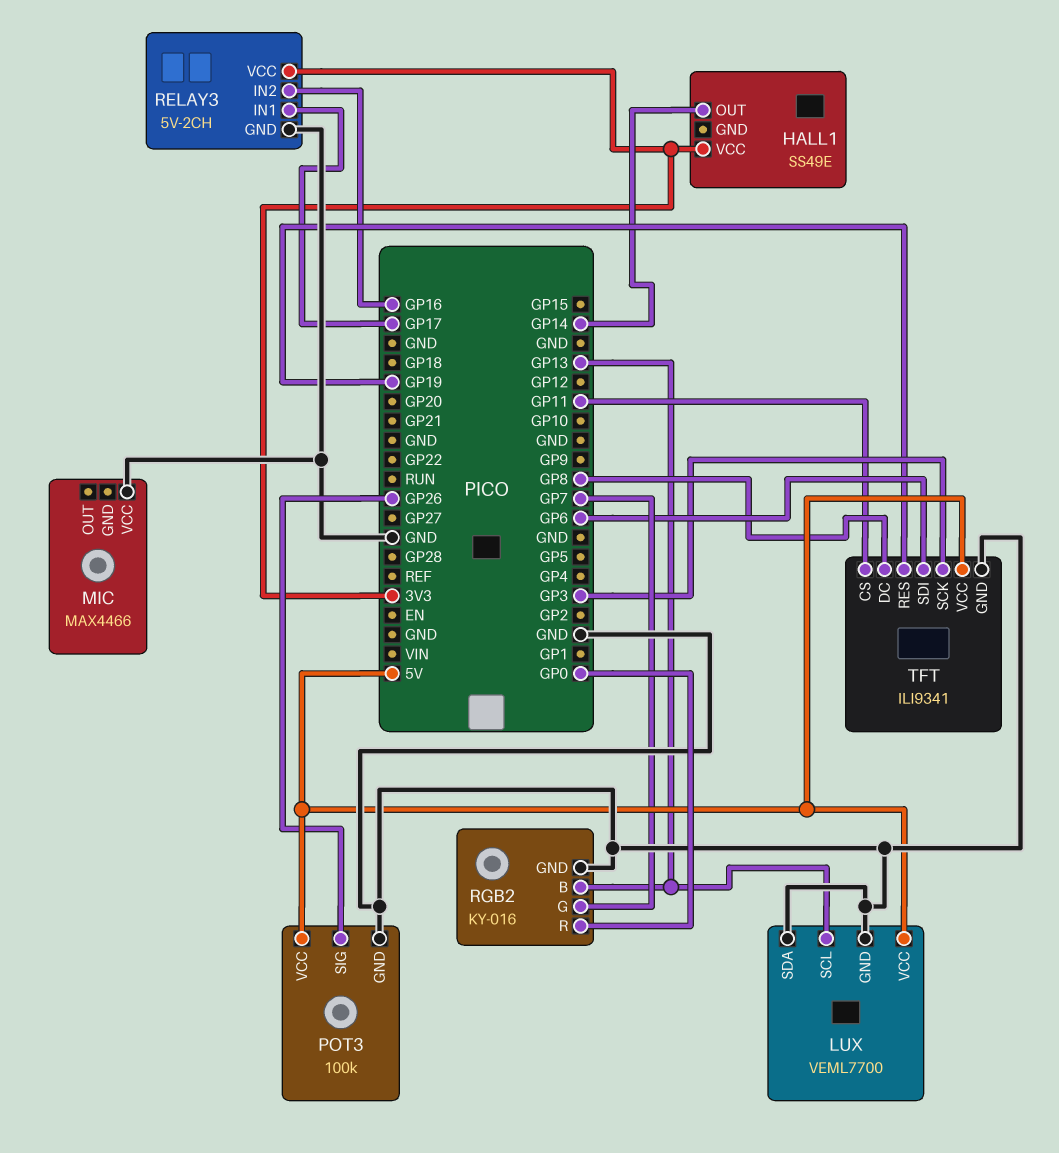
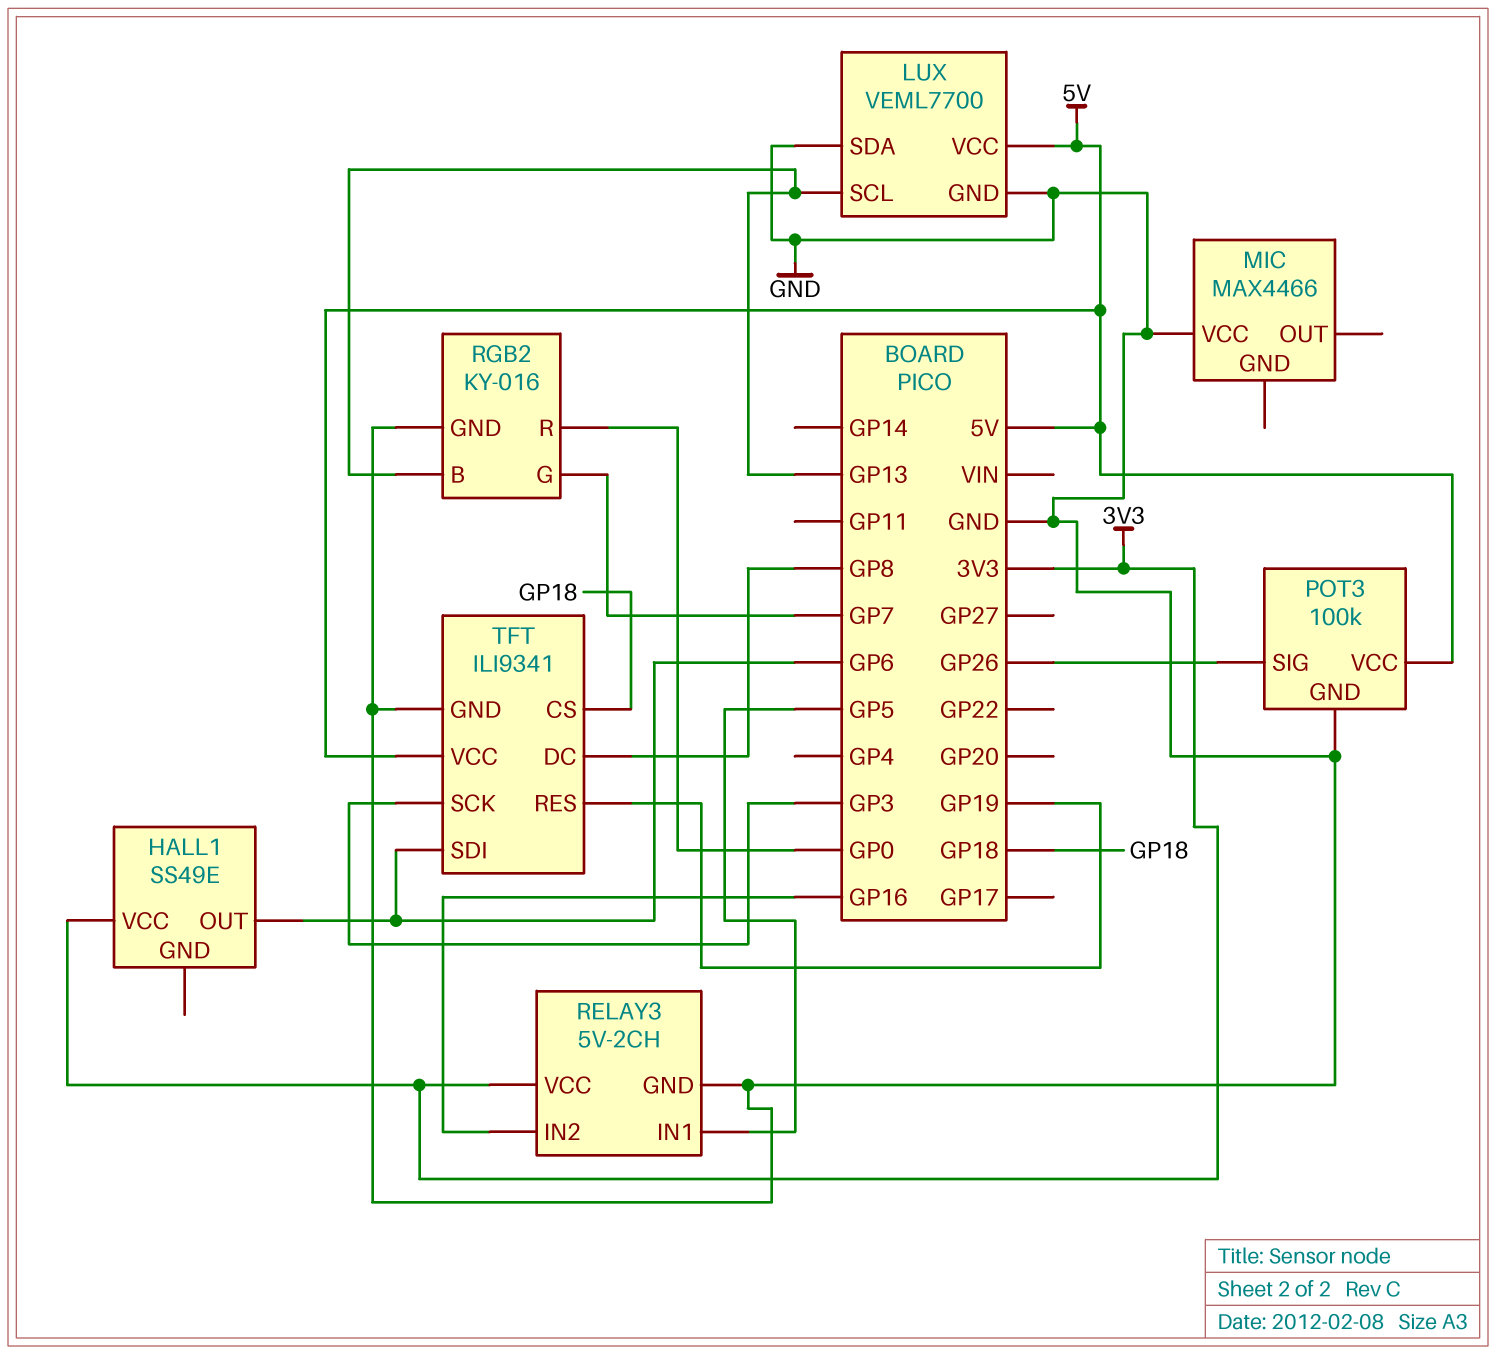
HALL1 pin OUT: GP14 -> GP6
RELAY3 pin IN1: GP17 -> GP5
TFT pin CS: GP11 -> GP18

